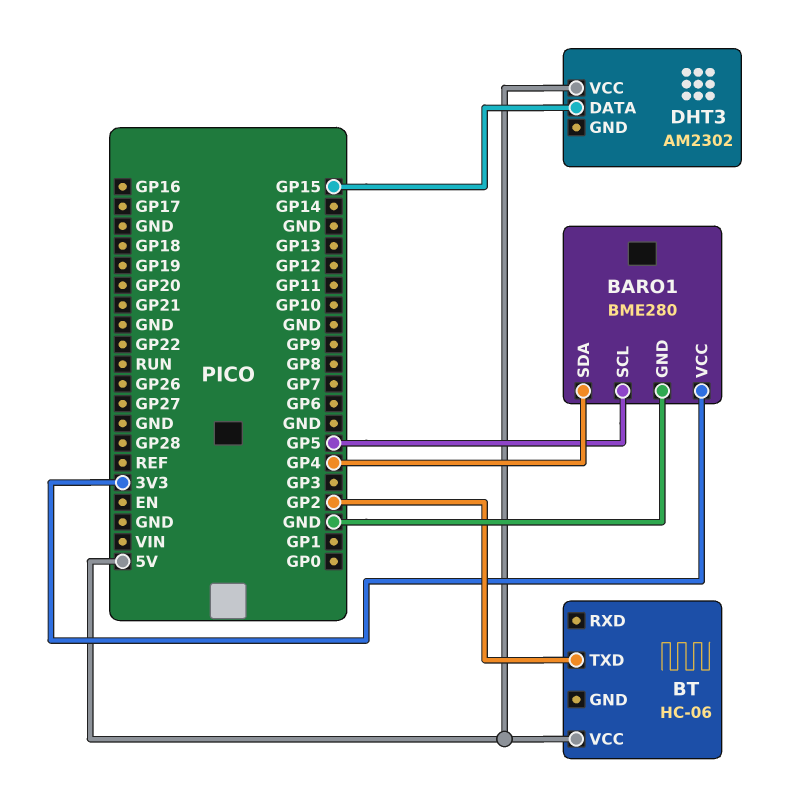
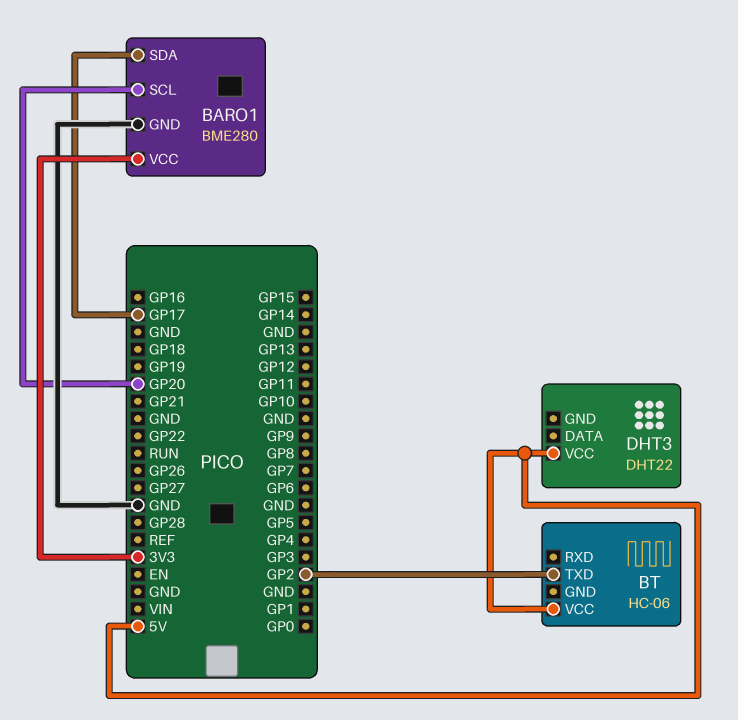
BARO1 pin SCL: GP5 -> GP20
BARO1 pin SDA: GP4 -> GP17
DHT3: AM2302 -> DHT22
DHT3 pin DATA: GP15 -> none

